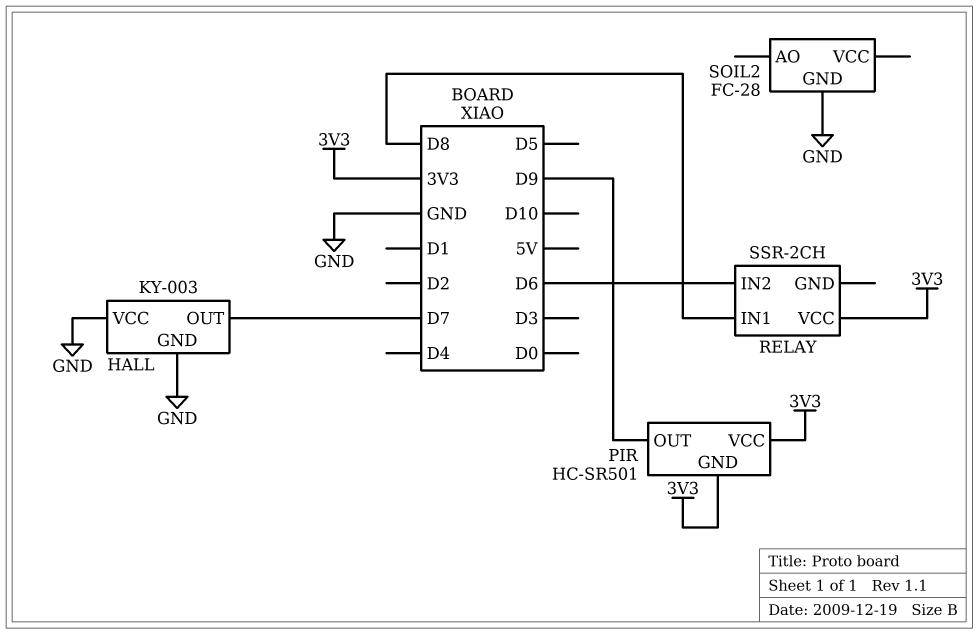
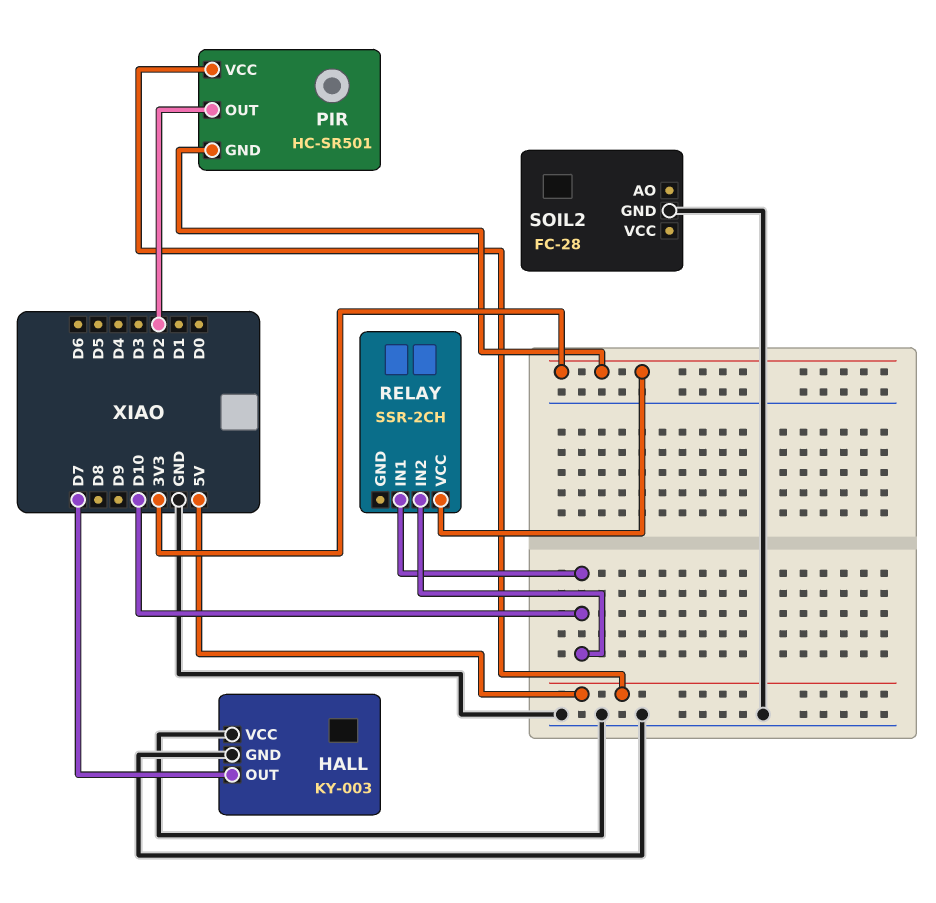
PIR pin OUT: D9 -> D2
PIR pin VCC: 3V3 -> 5V
RELAY pin IN1: D8 -> D10
RELAY pin IN2: D6 -> D10

